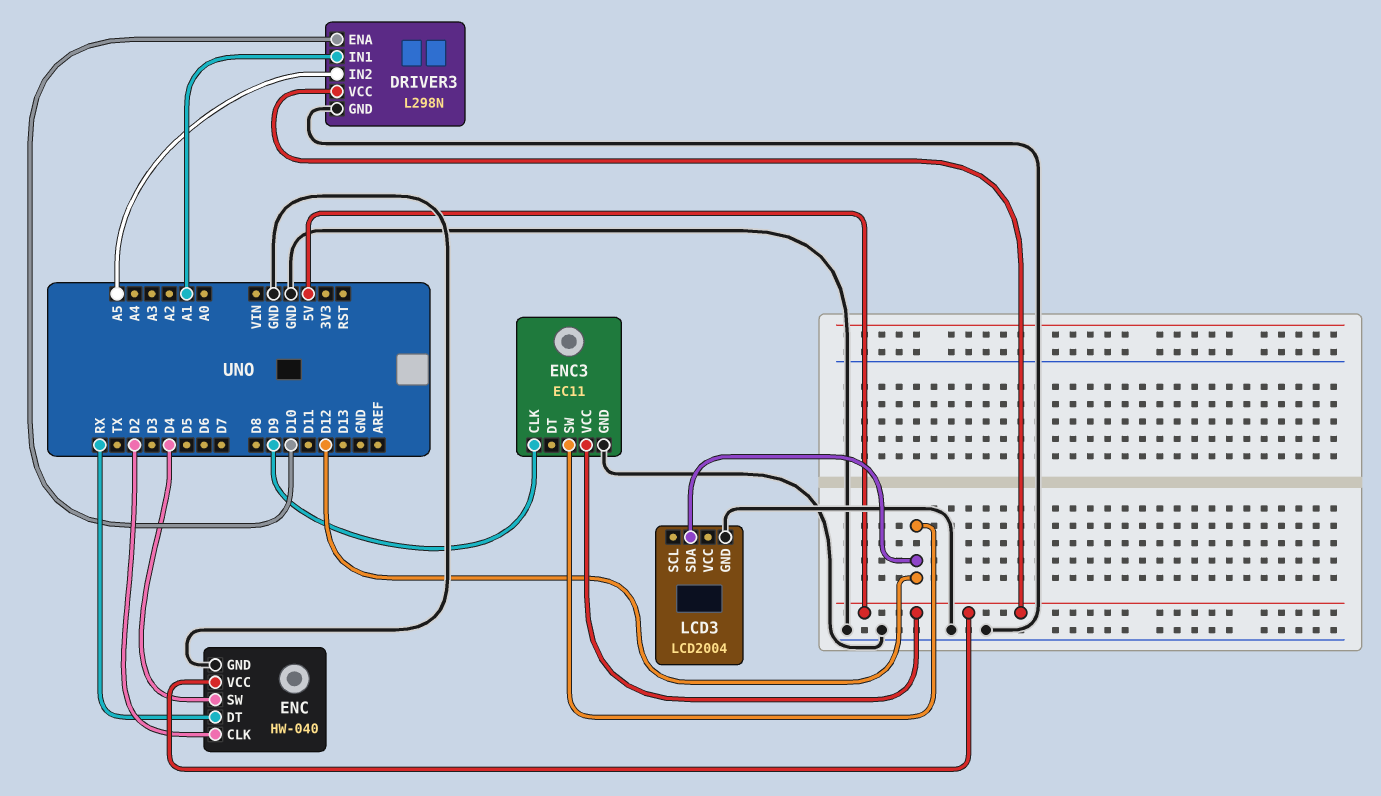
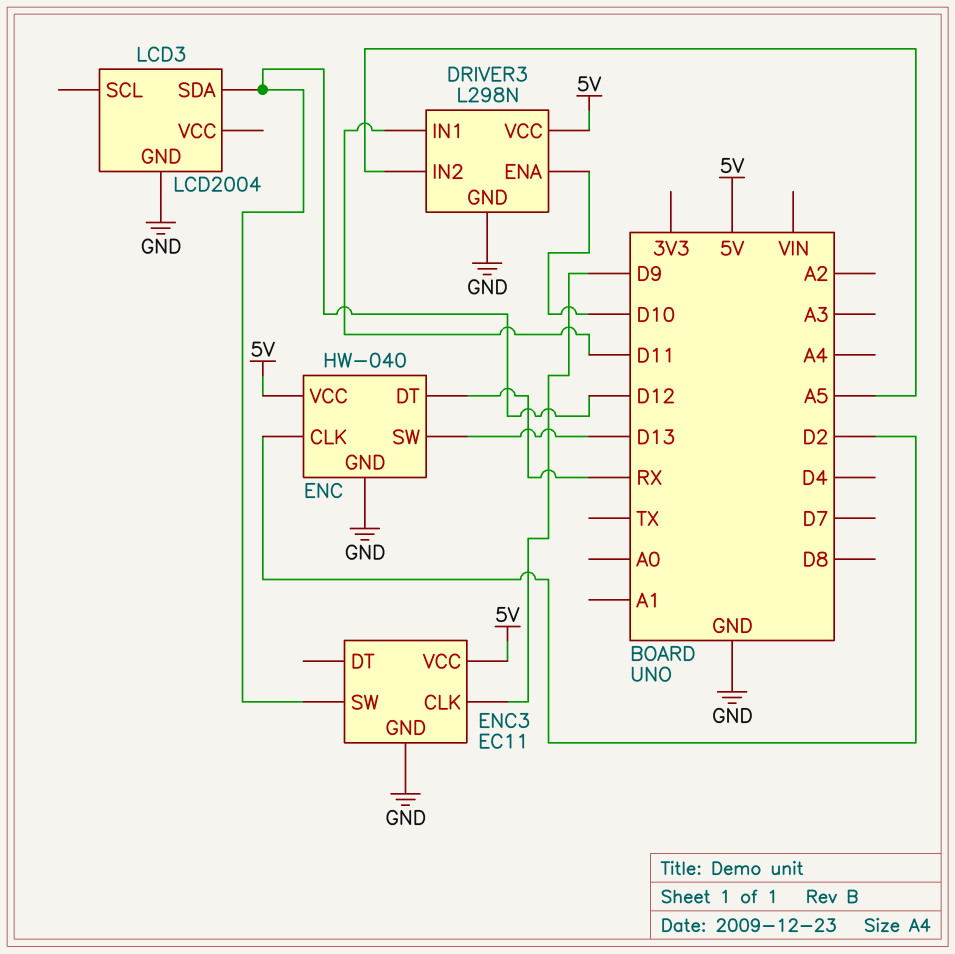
DRIVER3 pin IN1: A1 -> D11
ENC pin SW: D4 -> D13

